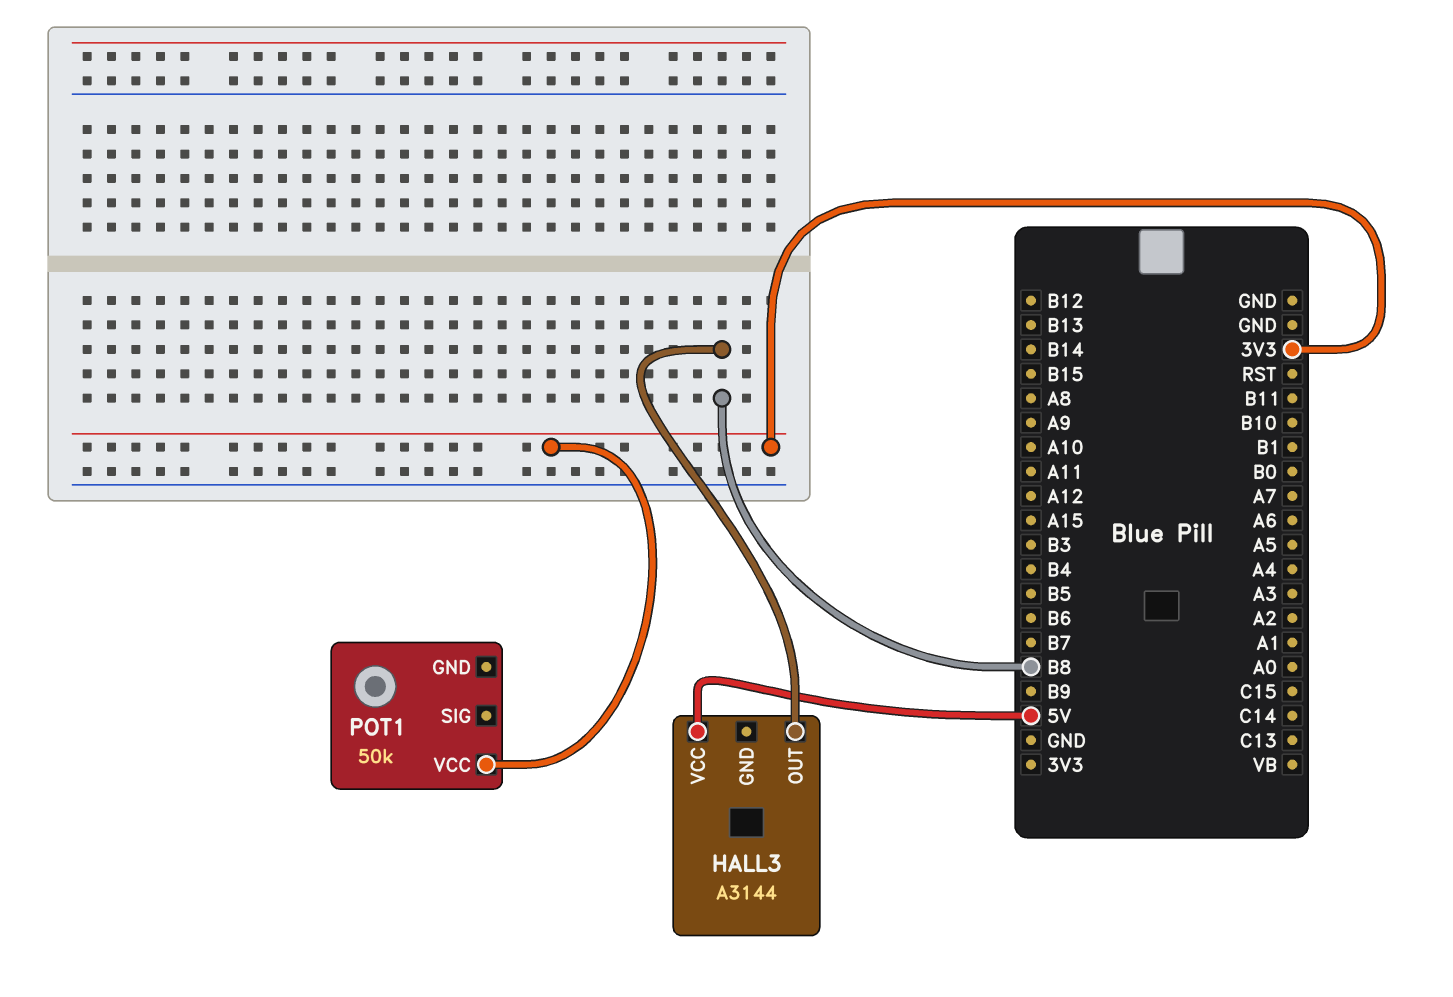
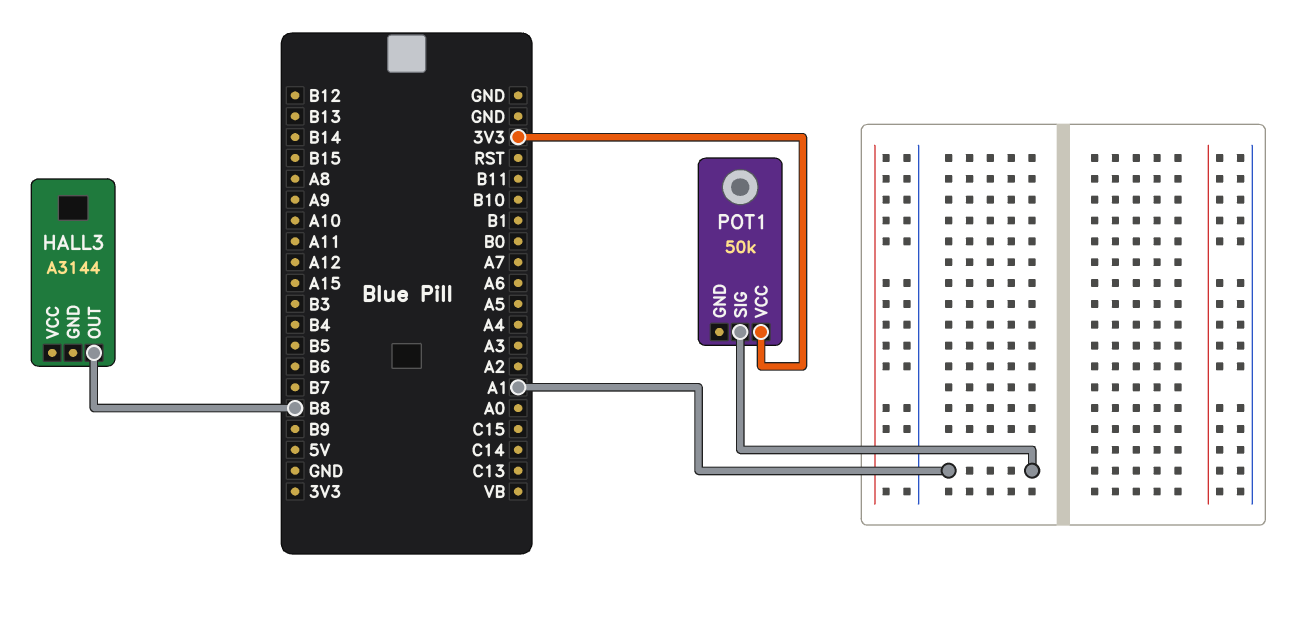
HALL3 pin VCC: 5V -> none
POT1 pin SIG: none -> A1

